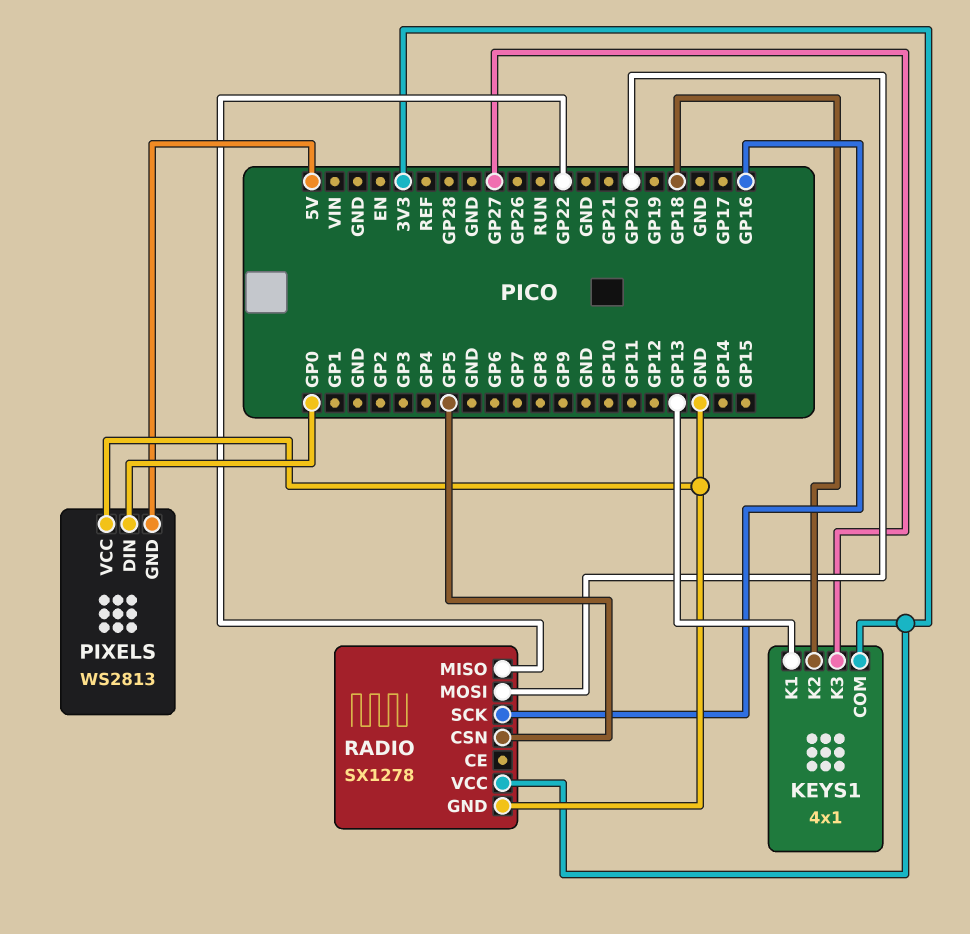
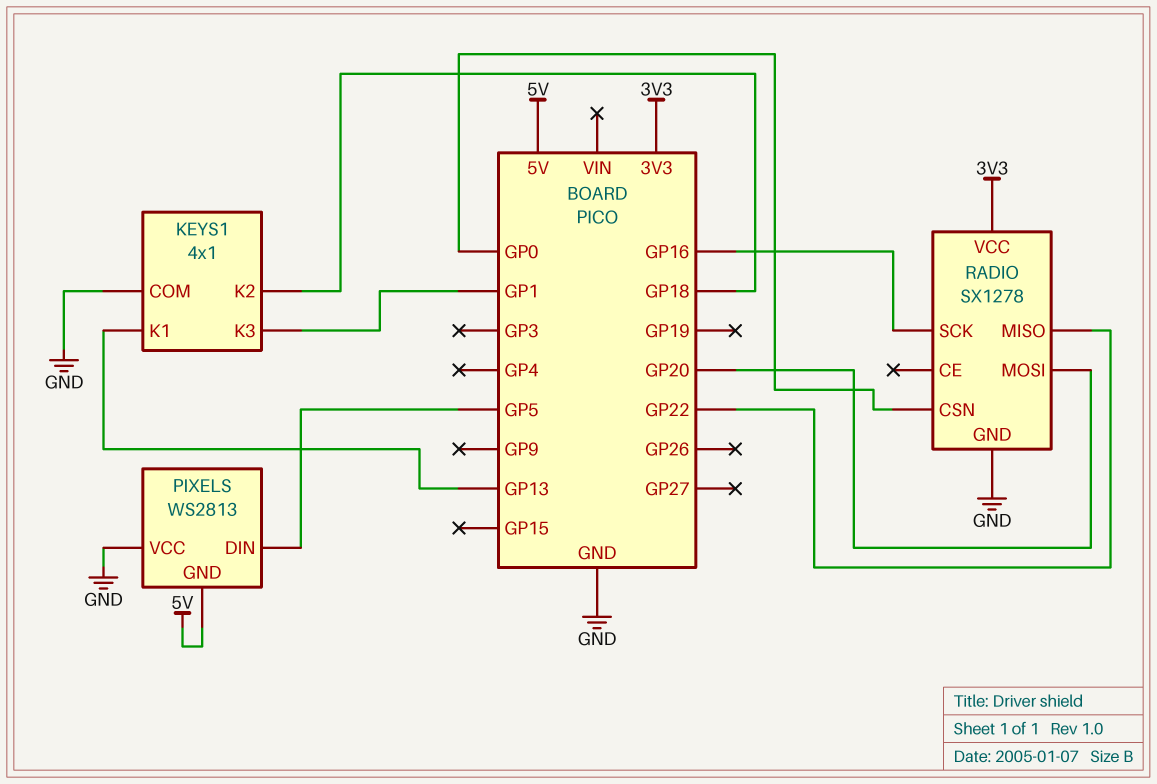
KEYS1 pin COM: 3V3 -> GND
KEYS1 pin K3: GP27 -> GP1
PIXELS pin DIN: GP0 -> GP5
RADIO pin CSN: GP5 -> GP0

